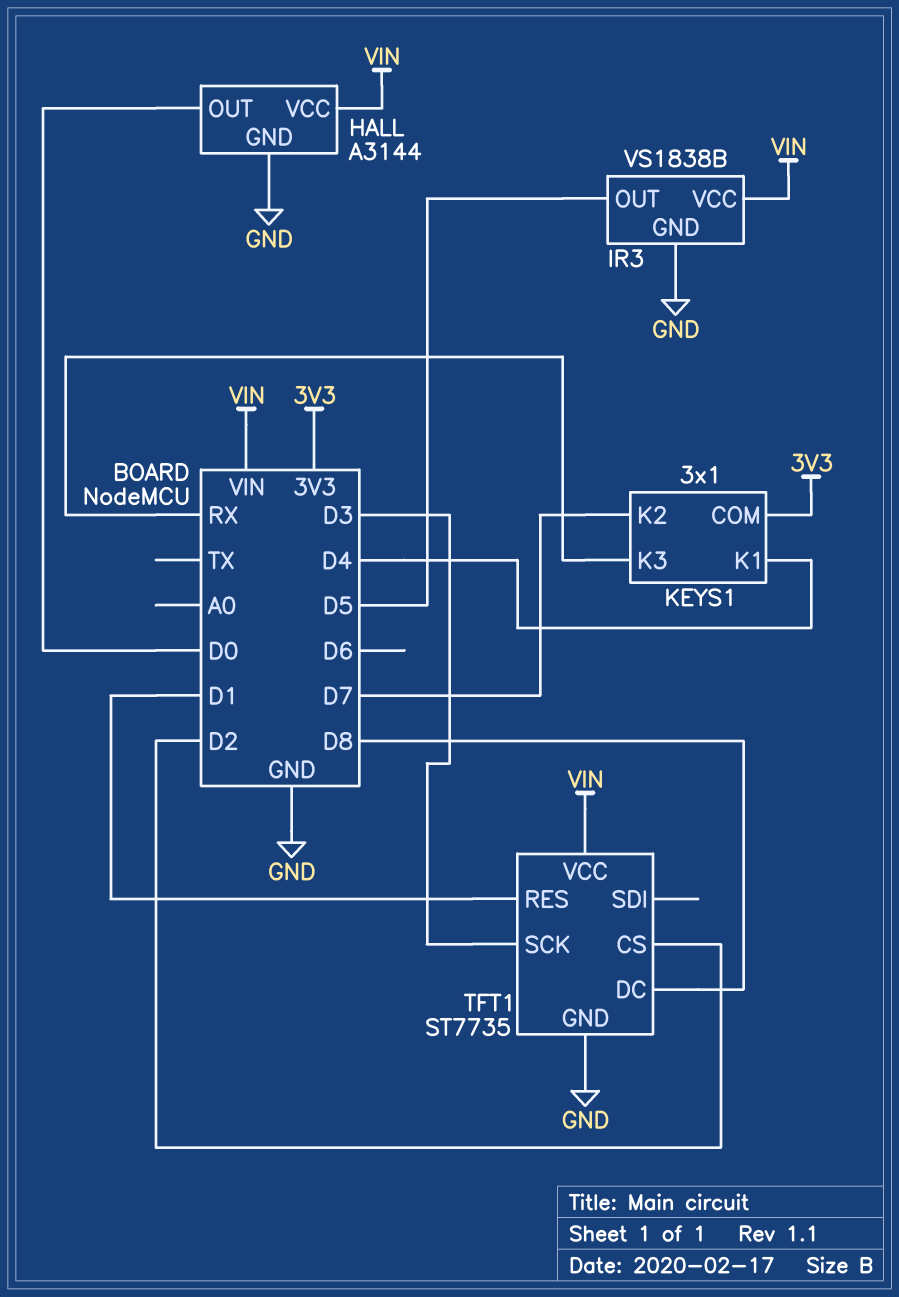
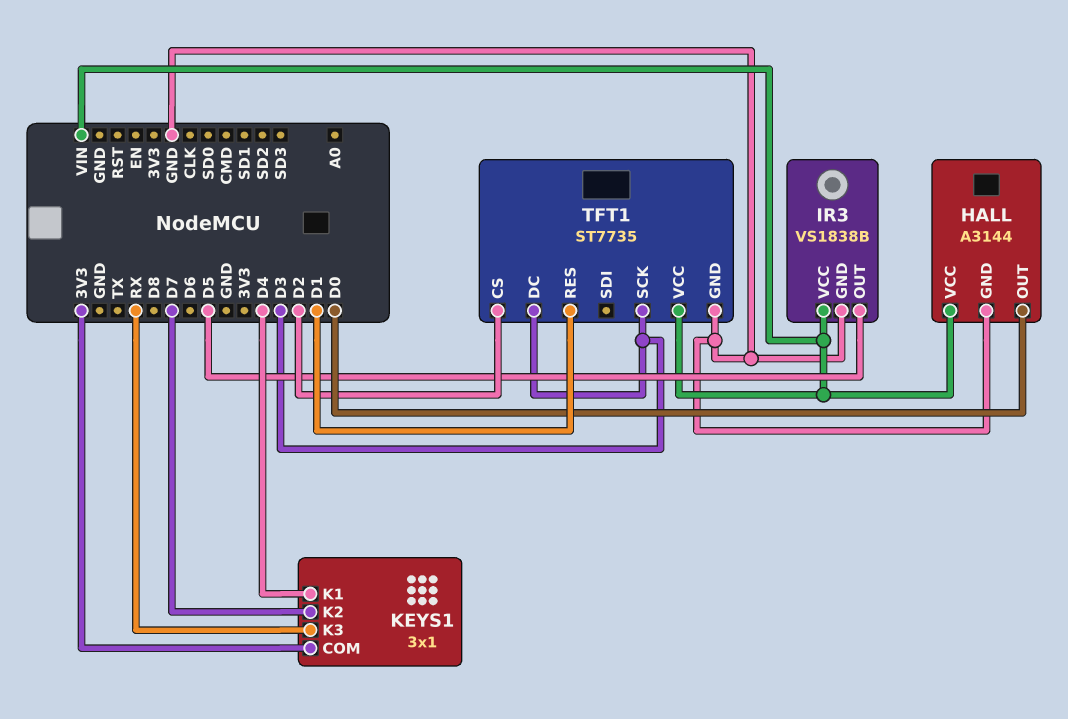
TFT1 pin DC: D8 -> D3

